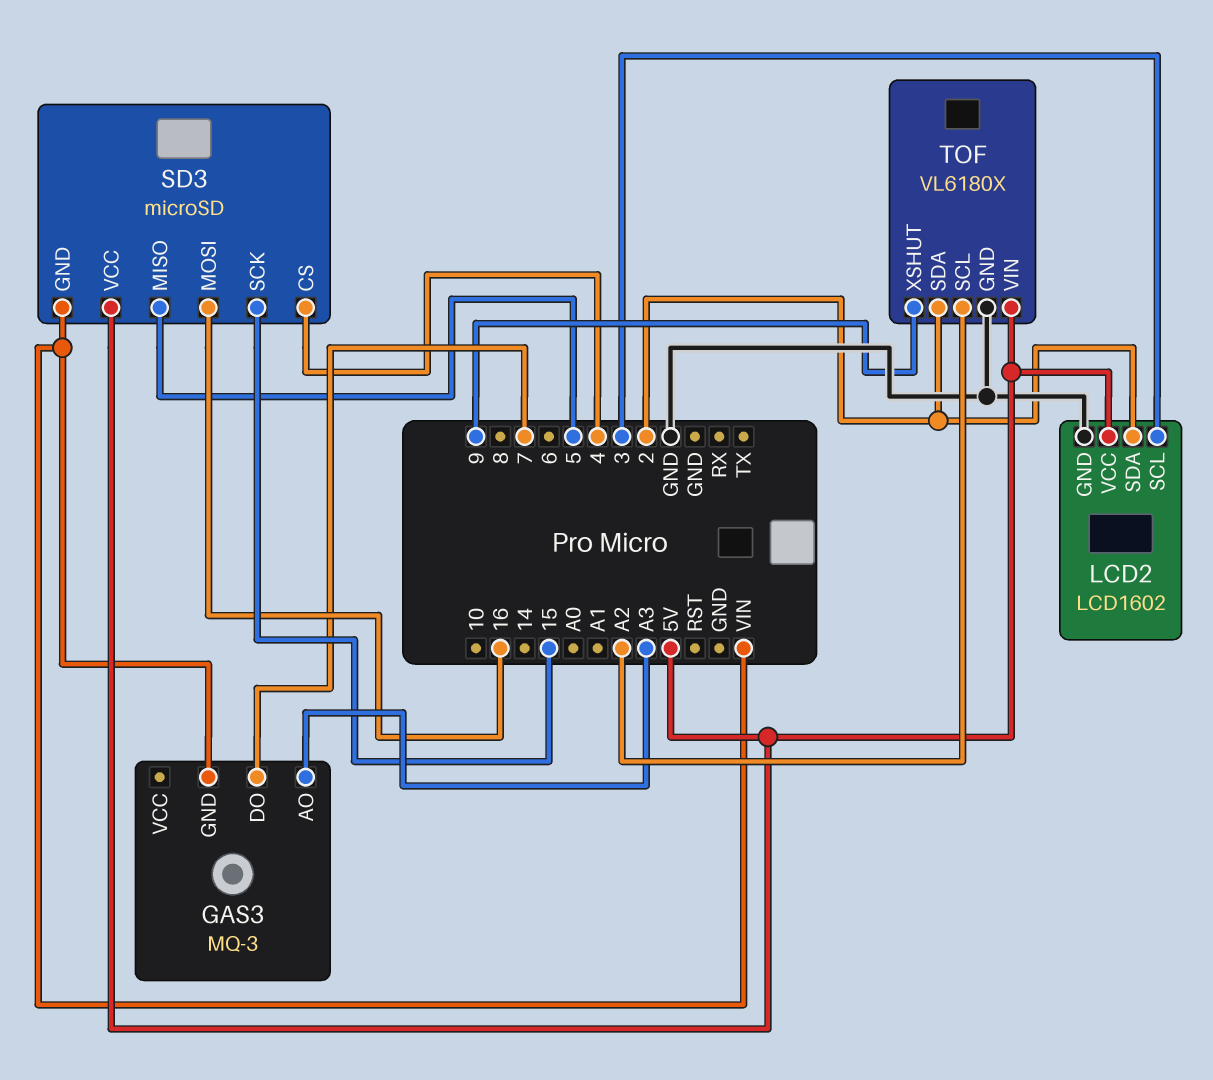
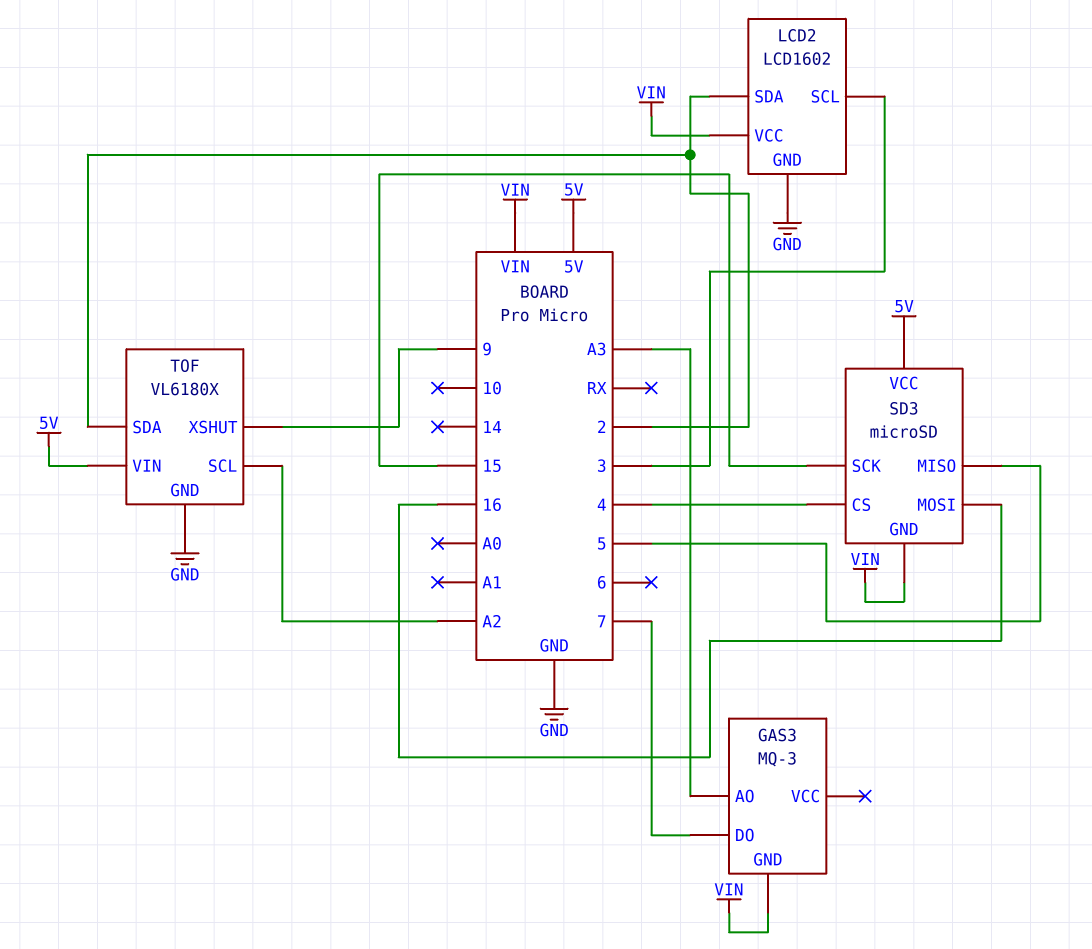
LCD2 pin VCC: 5V -> VIN

